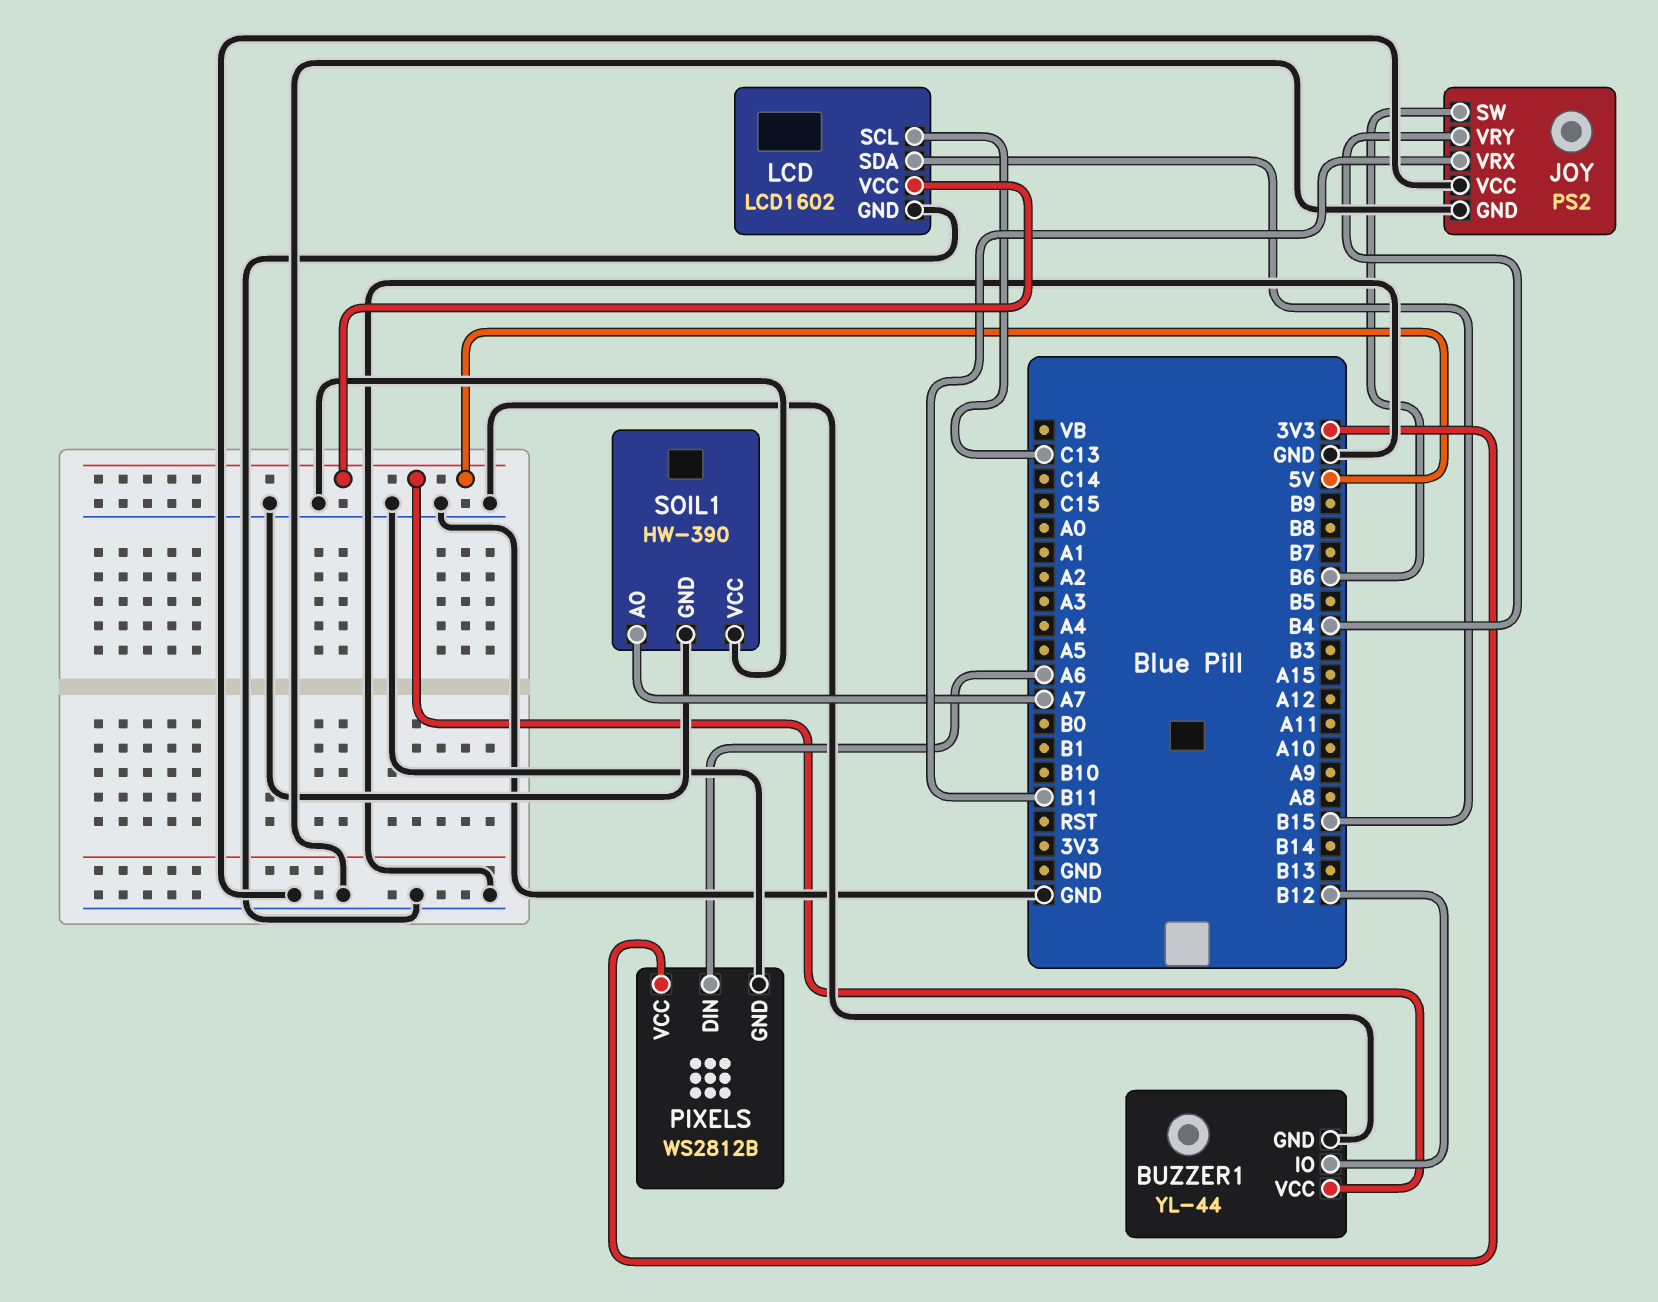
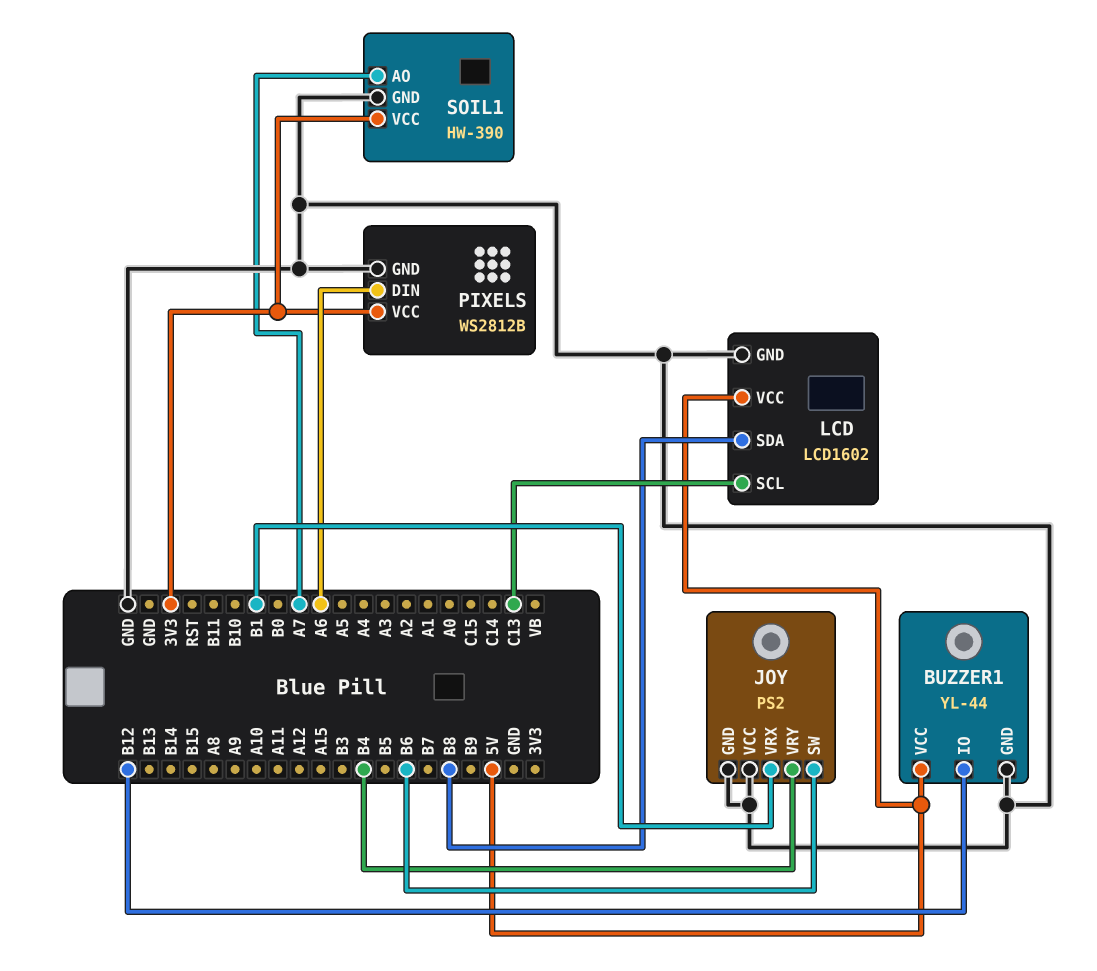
JOY pin VRX: B11 -> B1
LCD pin SDA: B15 -> B8
SOIL1 pin VCC: GND -> 3V3

